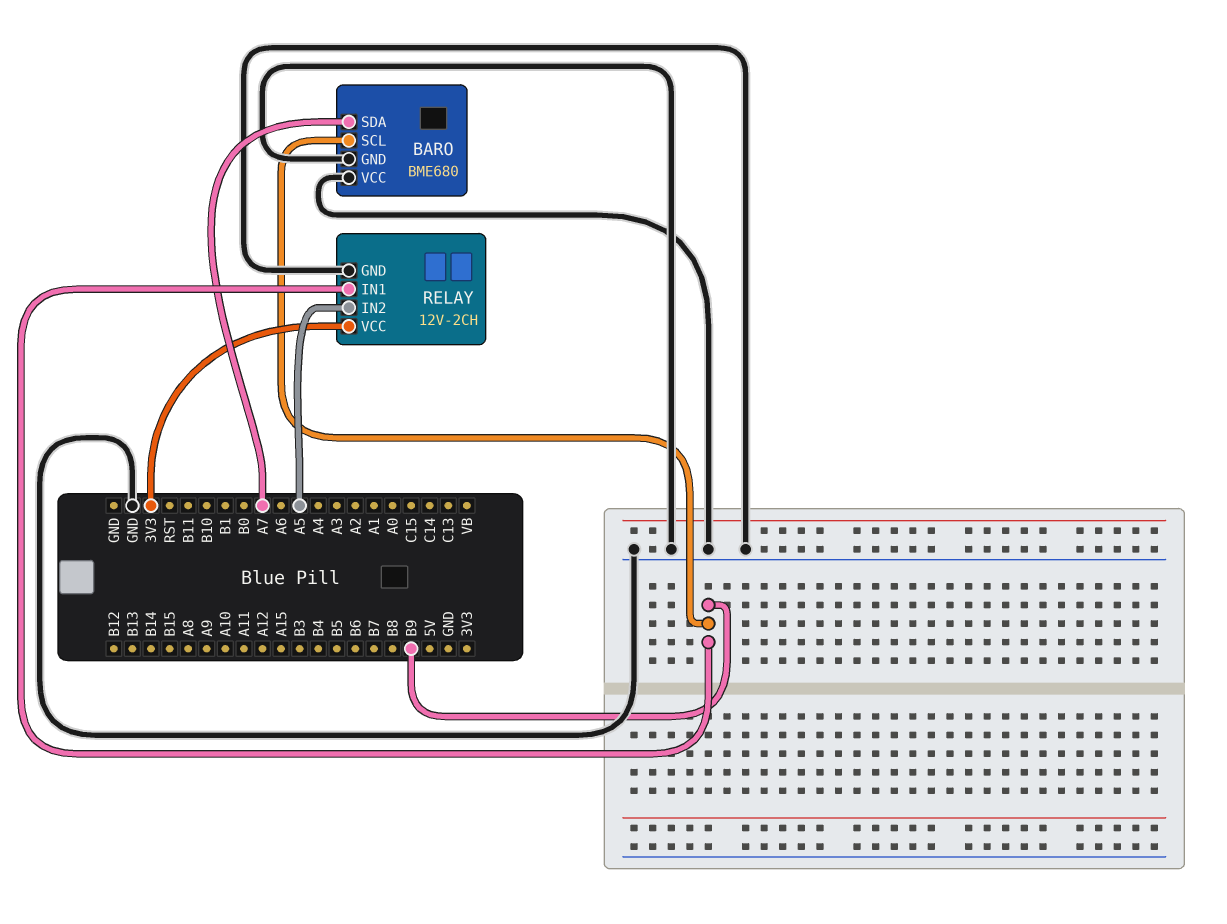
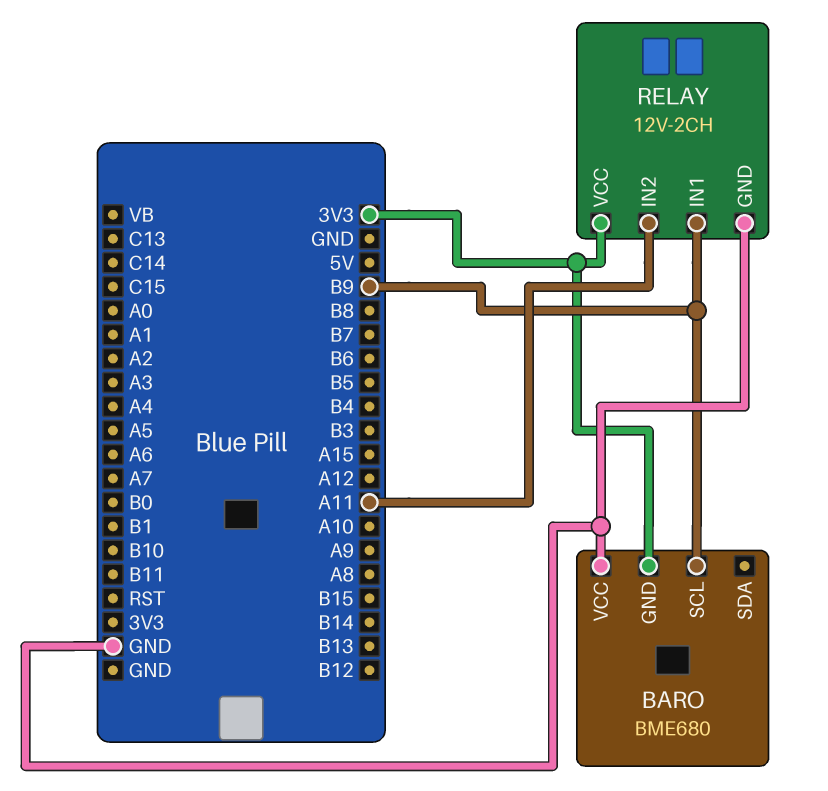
BARO pin GND: GND -> 3V3
BARO pin SDA: A7 -> none
RELAY pin IN2: A5 -> A11

